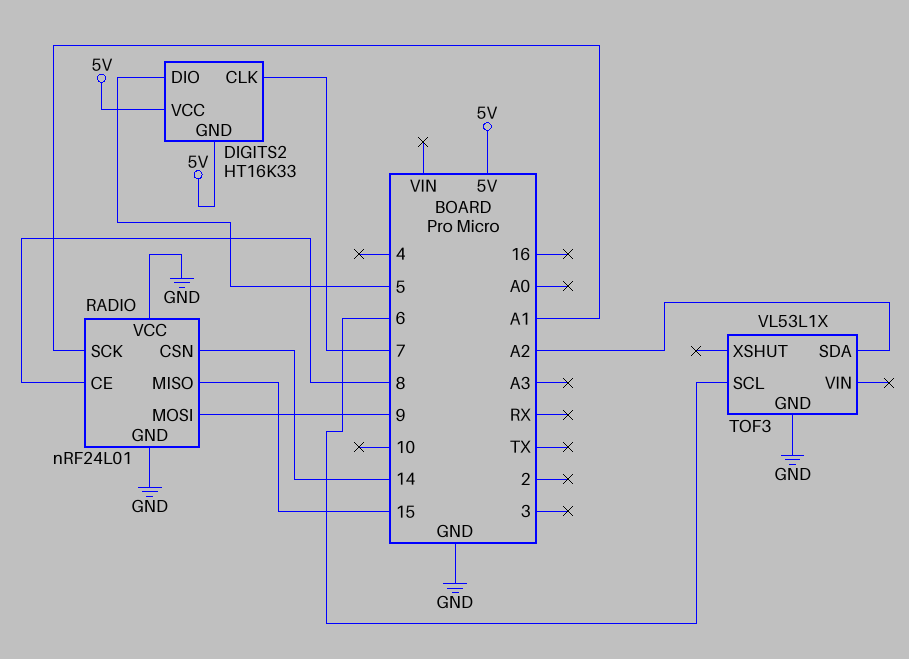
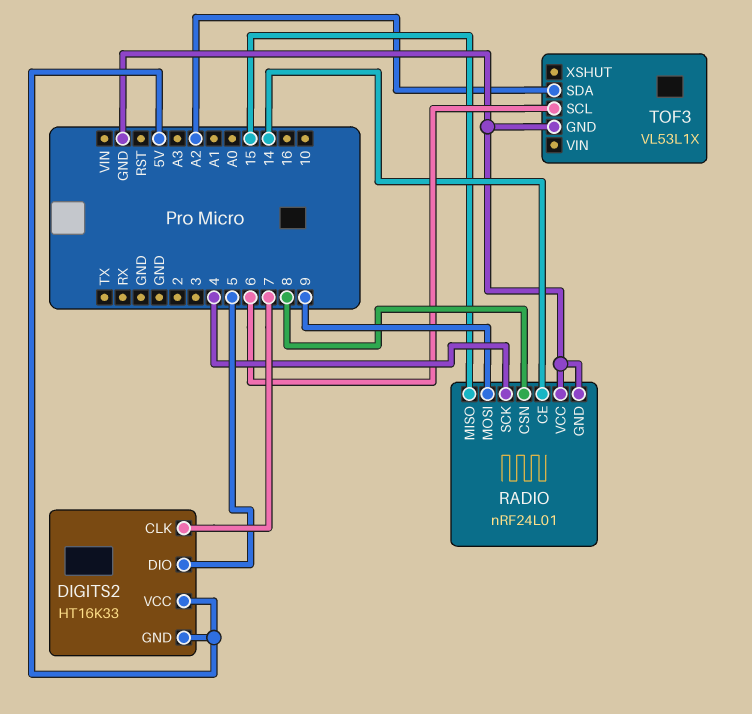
RADIO pin CE: 8 -> 14
RADIO pin CSN: 14 -> 8
RADIO pin SCK: A1 -> 4

